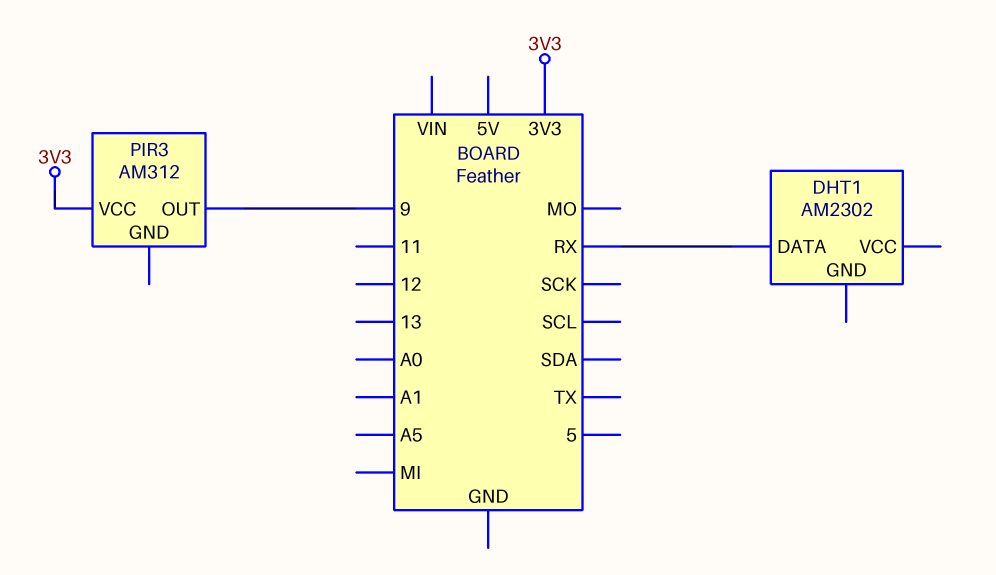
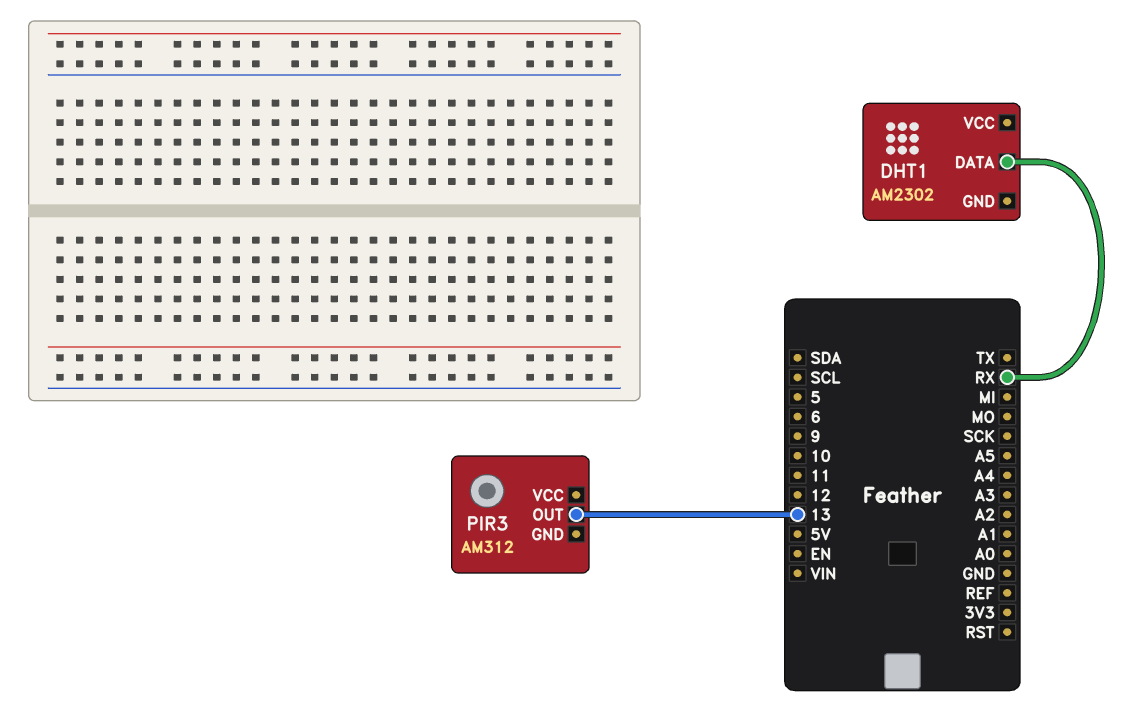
PIR3 pin OUT: 9 -> 13
PIR3 pin VCC: 3V3 -> none

